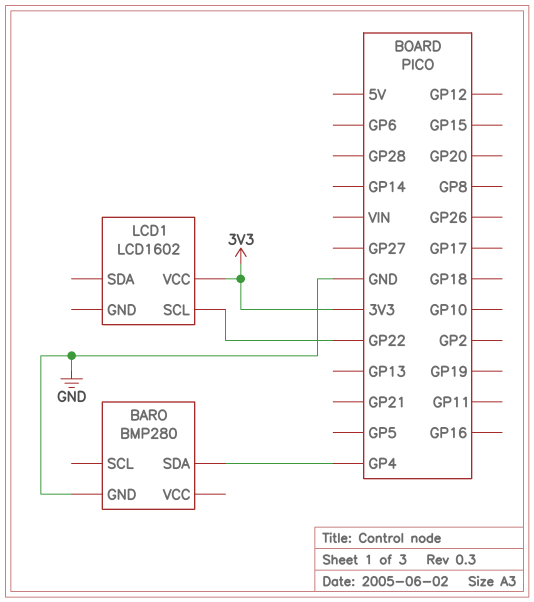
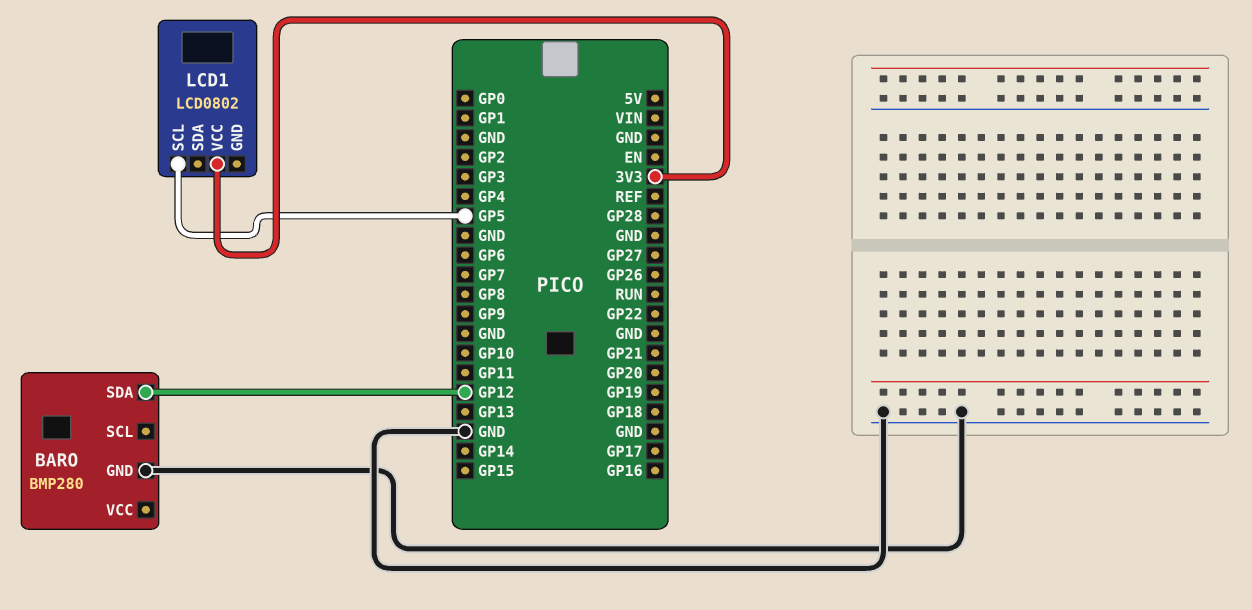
BARO pin SDA: GP4 -> GP12
LCD1: LCD1602 -> LCD0802
LCD1 pin SCL: GP22 -> GP5

